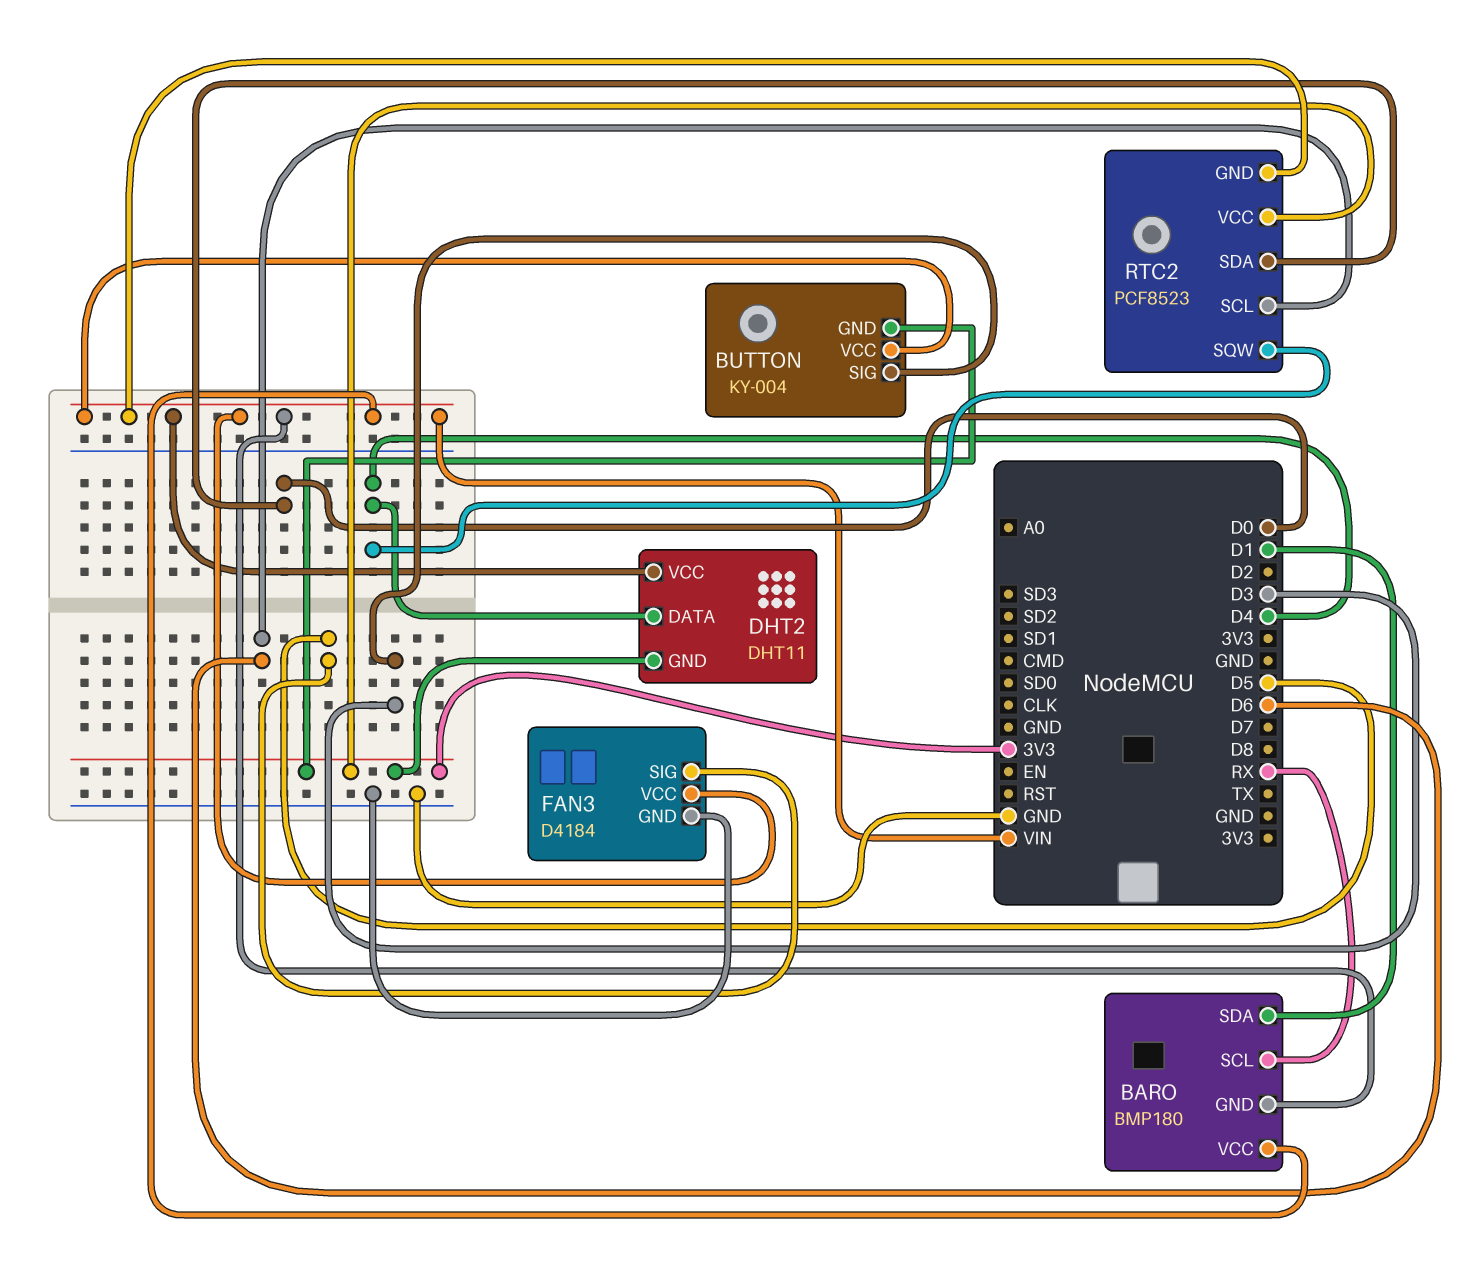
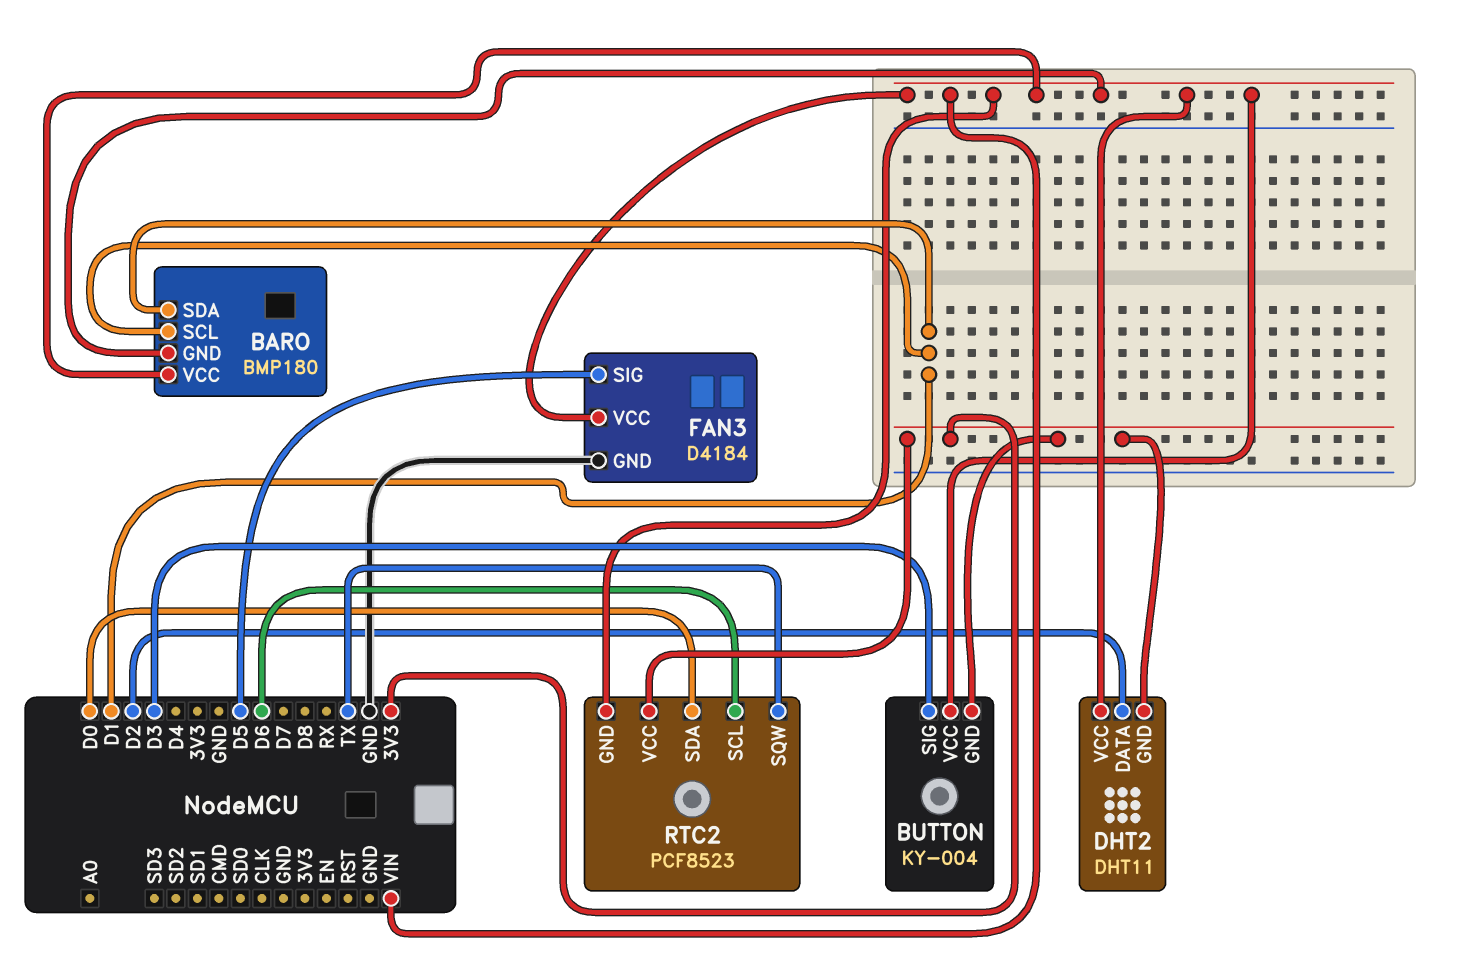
BARO pin SCL: RX -> D1
DHT2 pin DATA: D4 -> D2
RTC2 pin SQW: D4 -> TX

